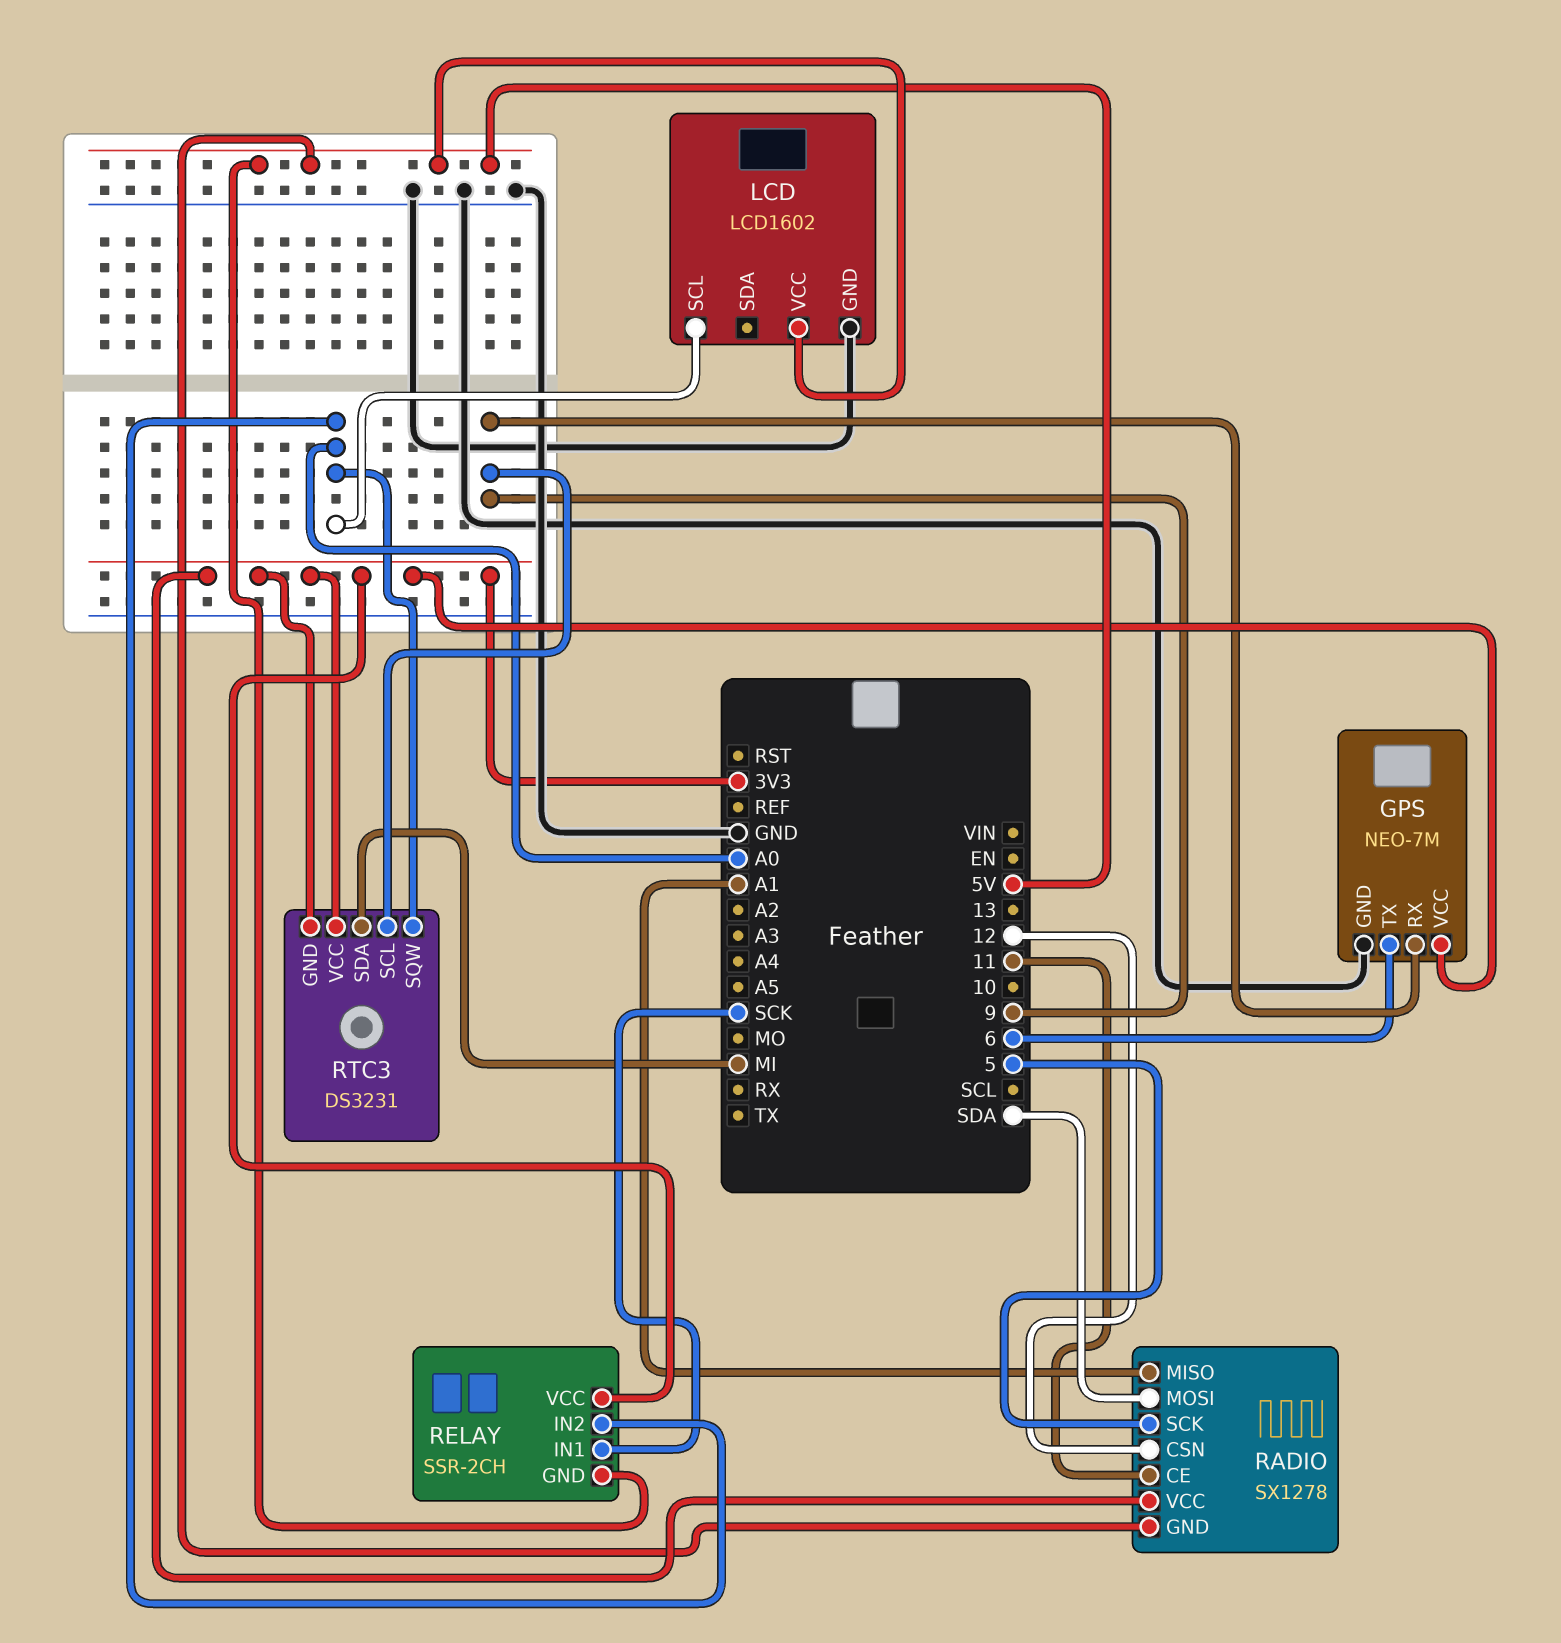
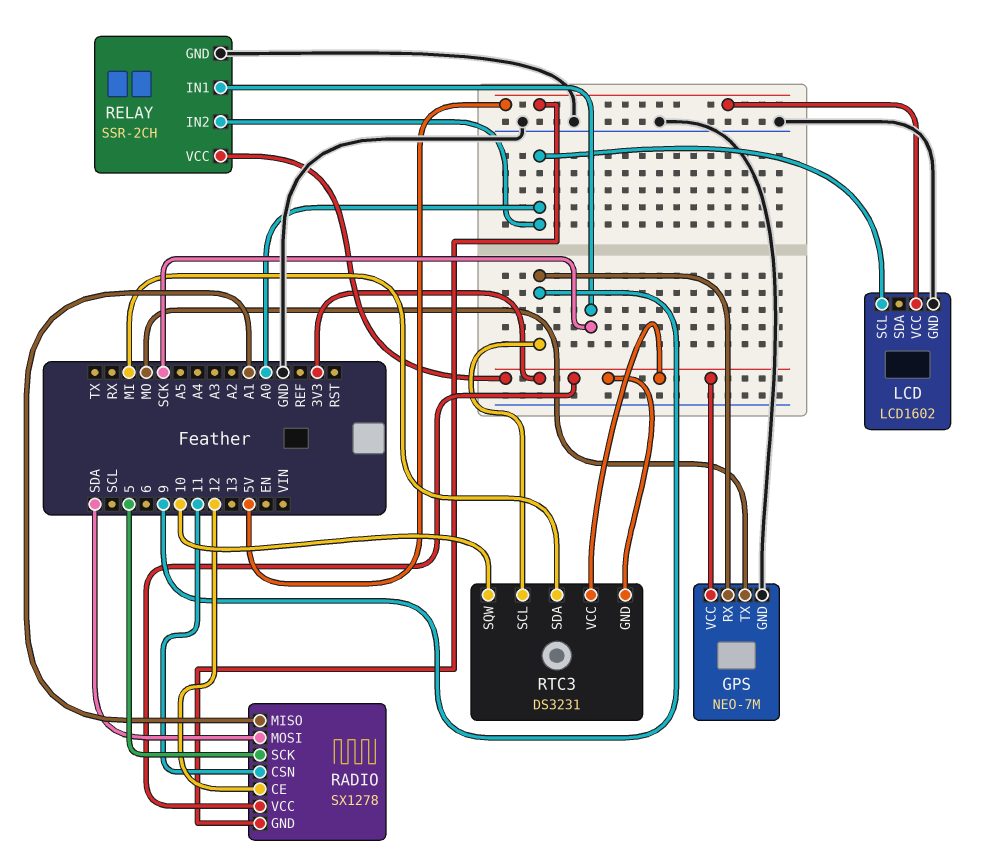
GPS pin TX: 6 -> MO
RADIO pin CE: 11 -> 12
RADIO pin CSN: 12 -> 11
RELAY pin GND: 5V -> GND
RTC3 pin SQW: A0 -> 10

